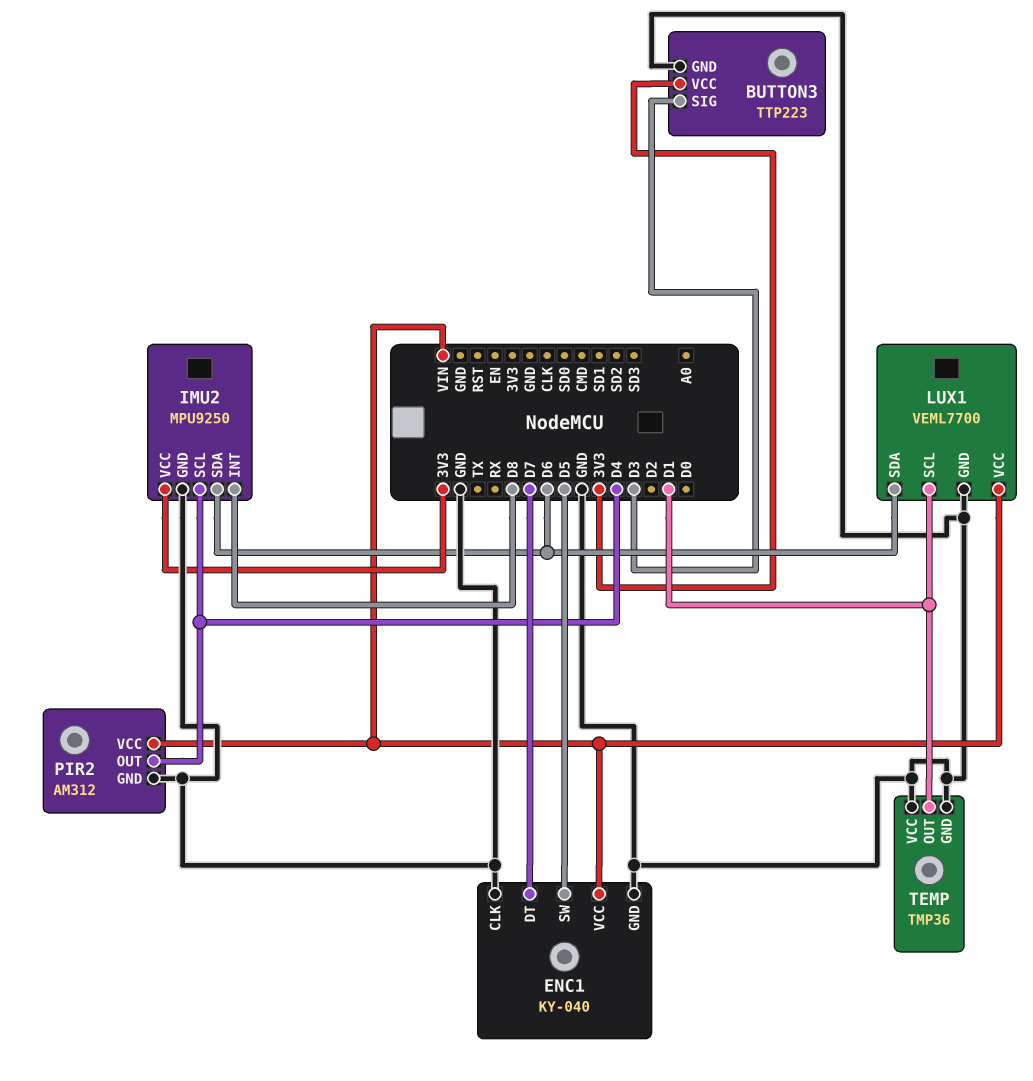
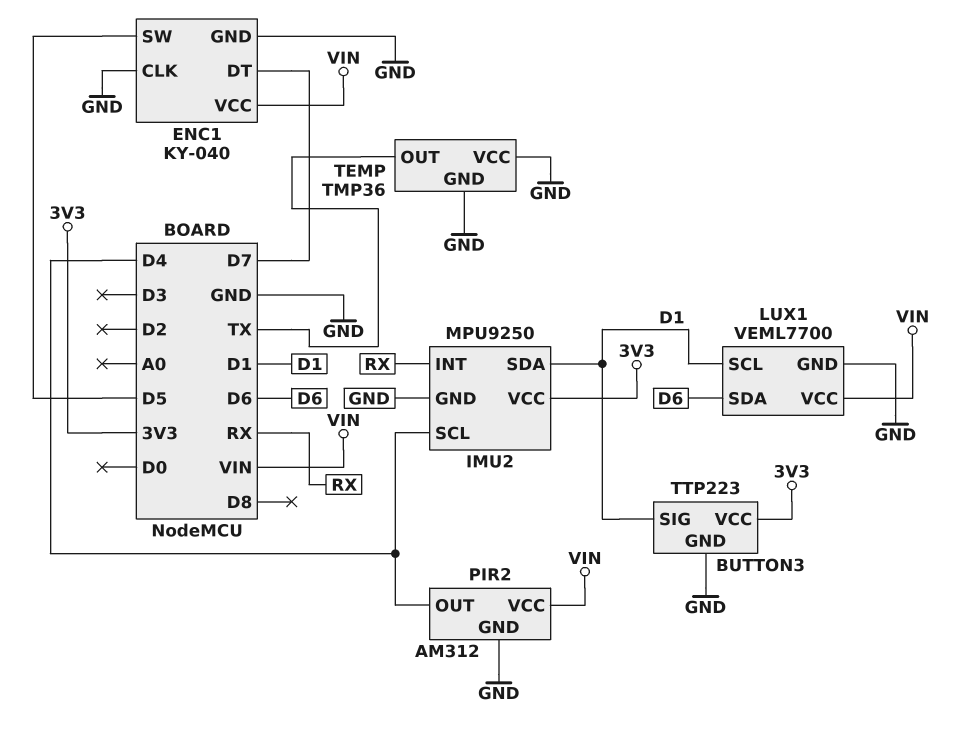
BUTTON3 pin SIG: D3 -> D1
IMU2 pin INT: D8 -> RX
IMU2 pin SDA: D6 -> D1
TEMP pin OUT: D1 -> TX

